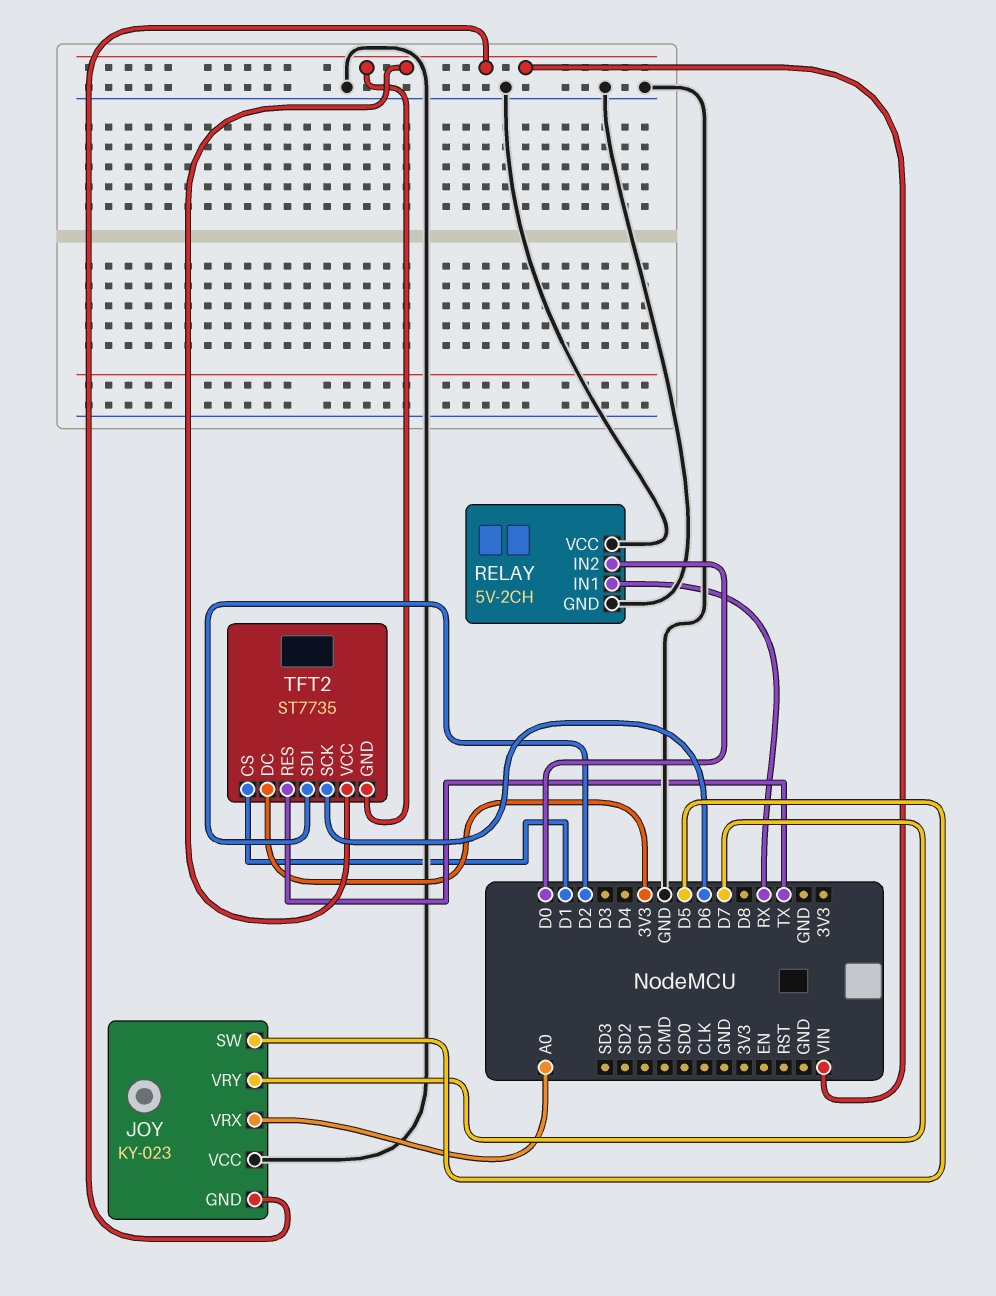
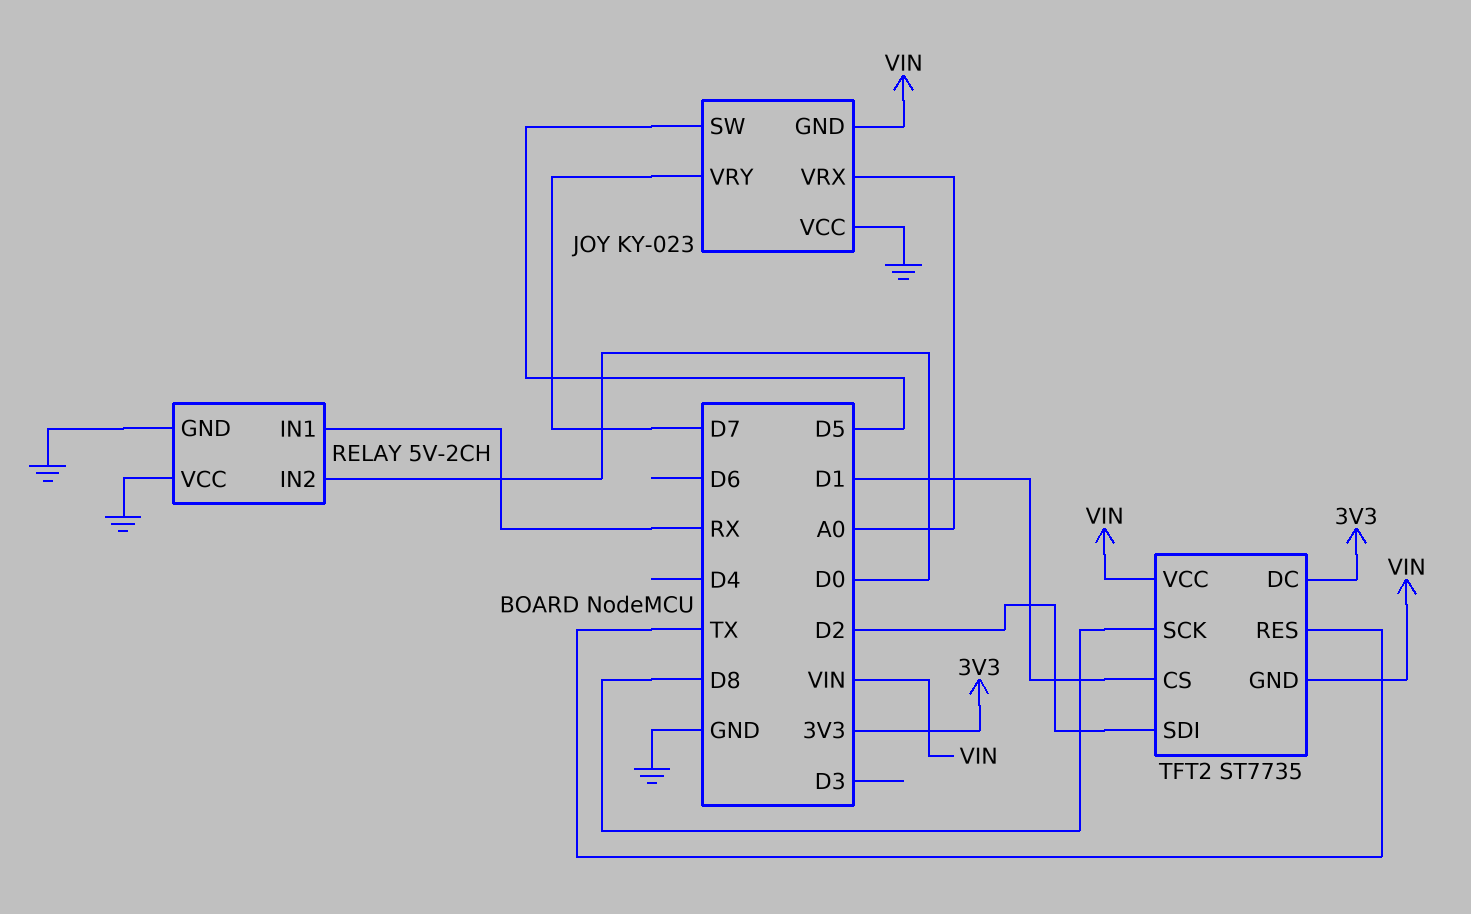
TFT2 pin SCK: D6 -> D8

